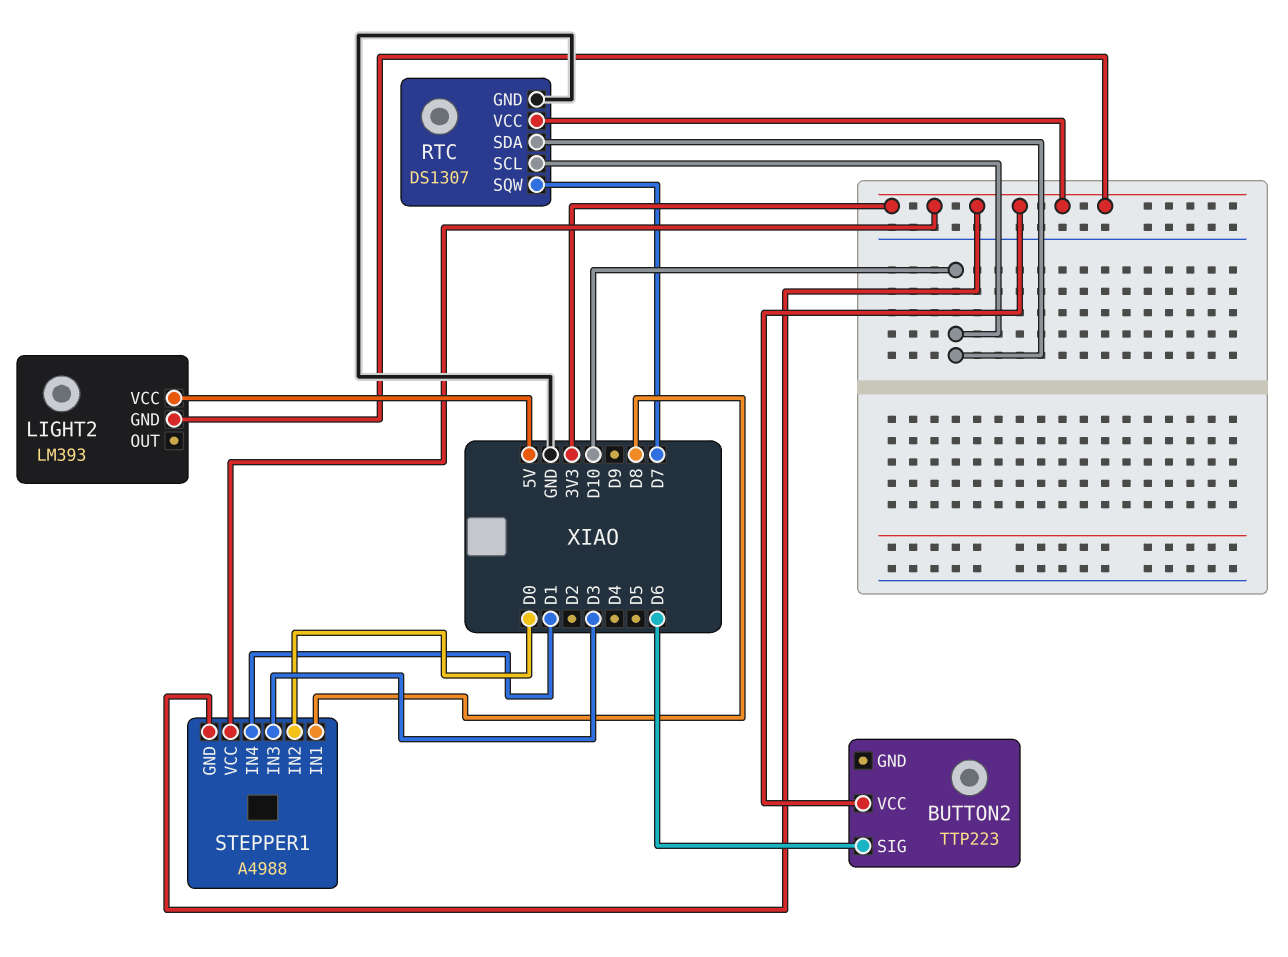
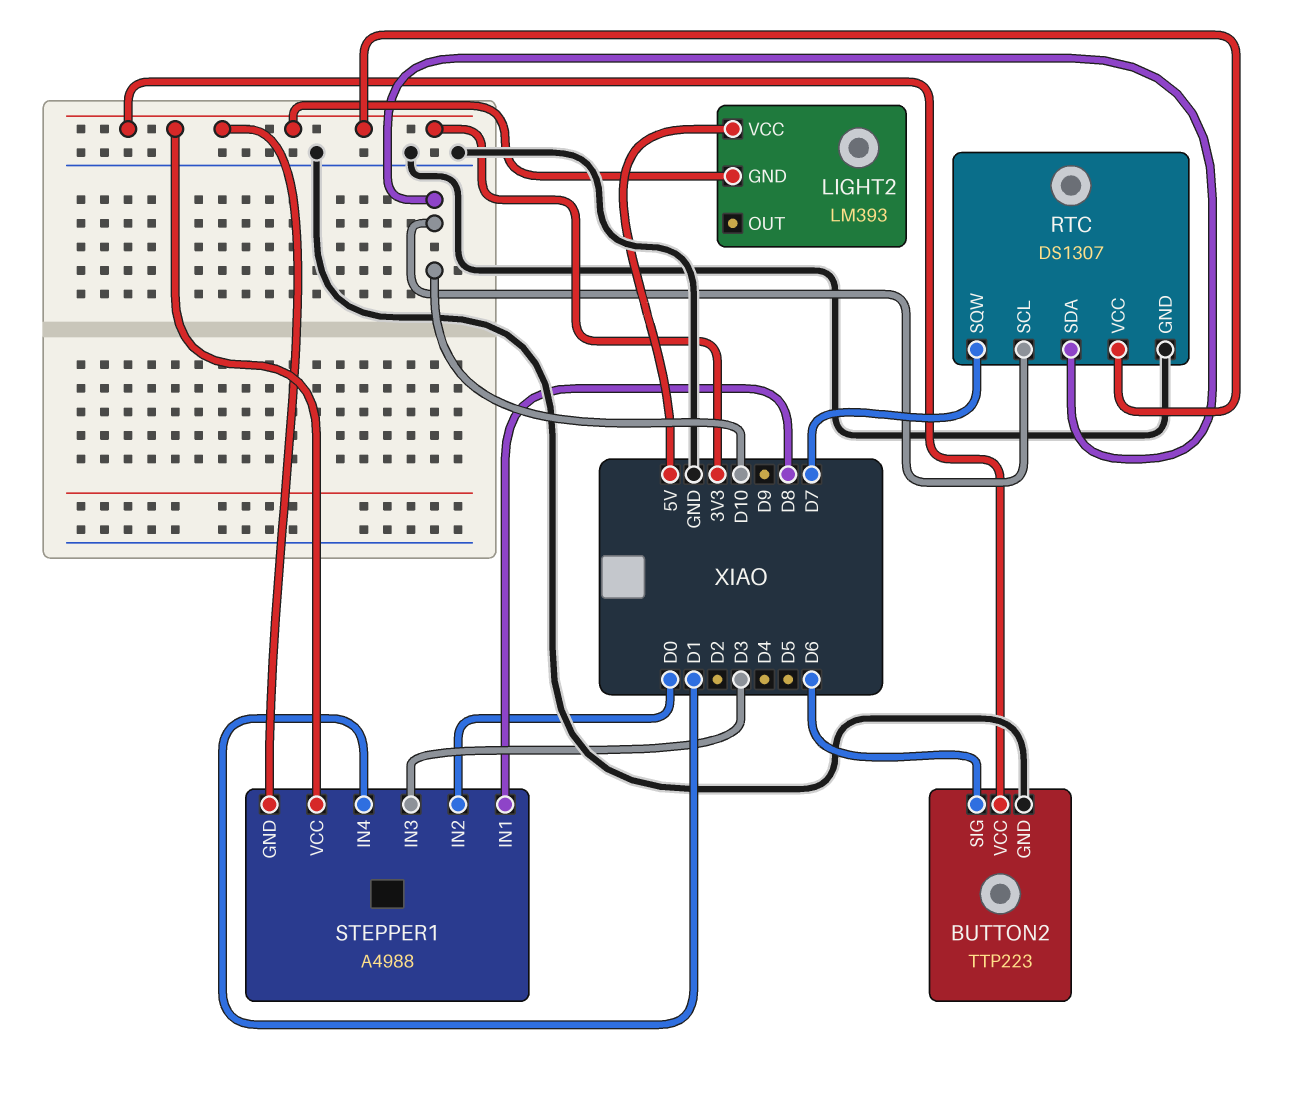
BUTTON2 pin GND: none -> GND

